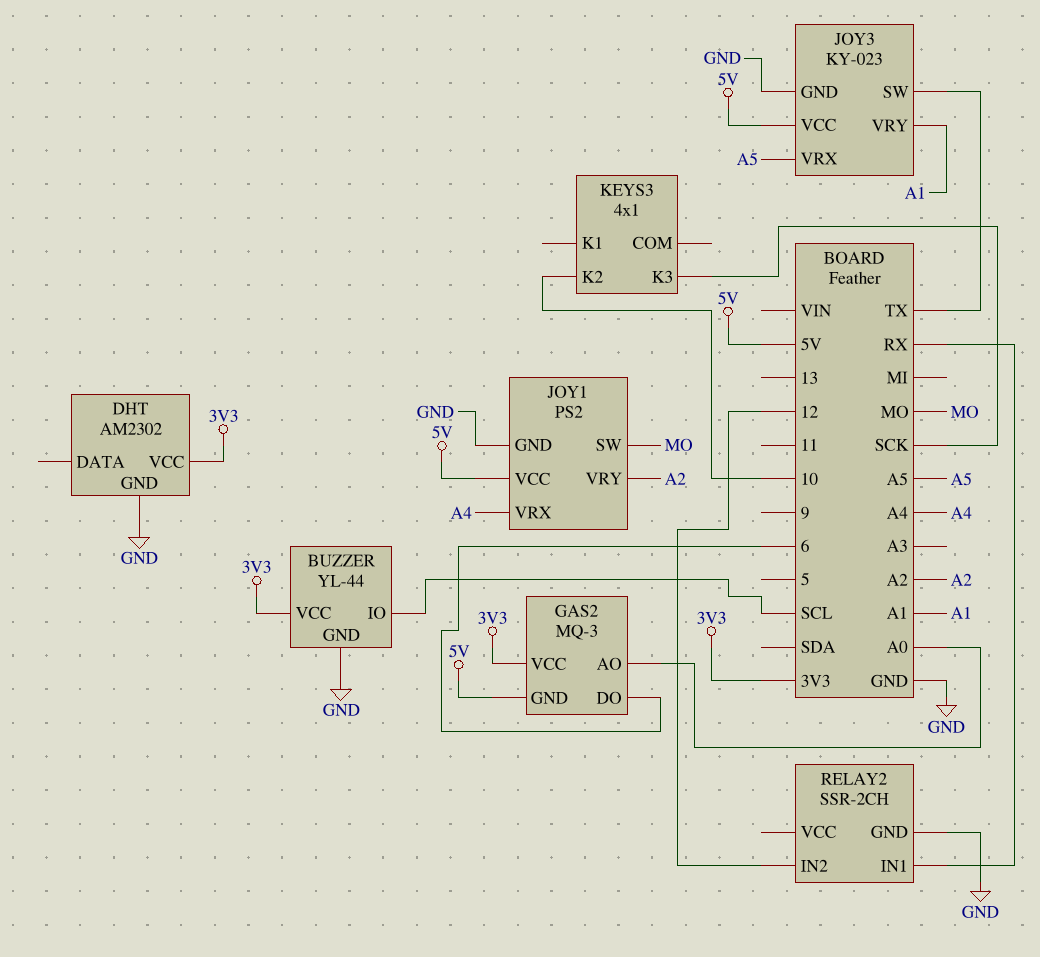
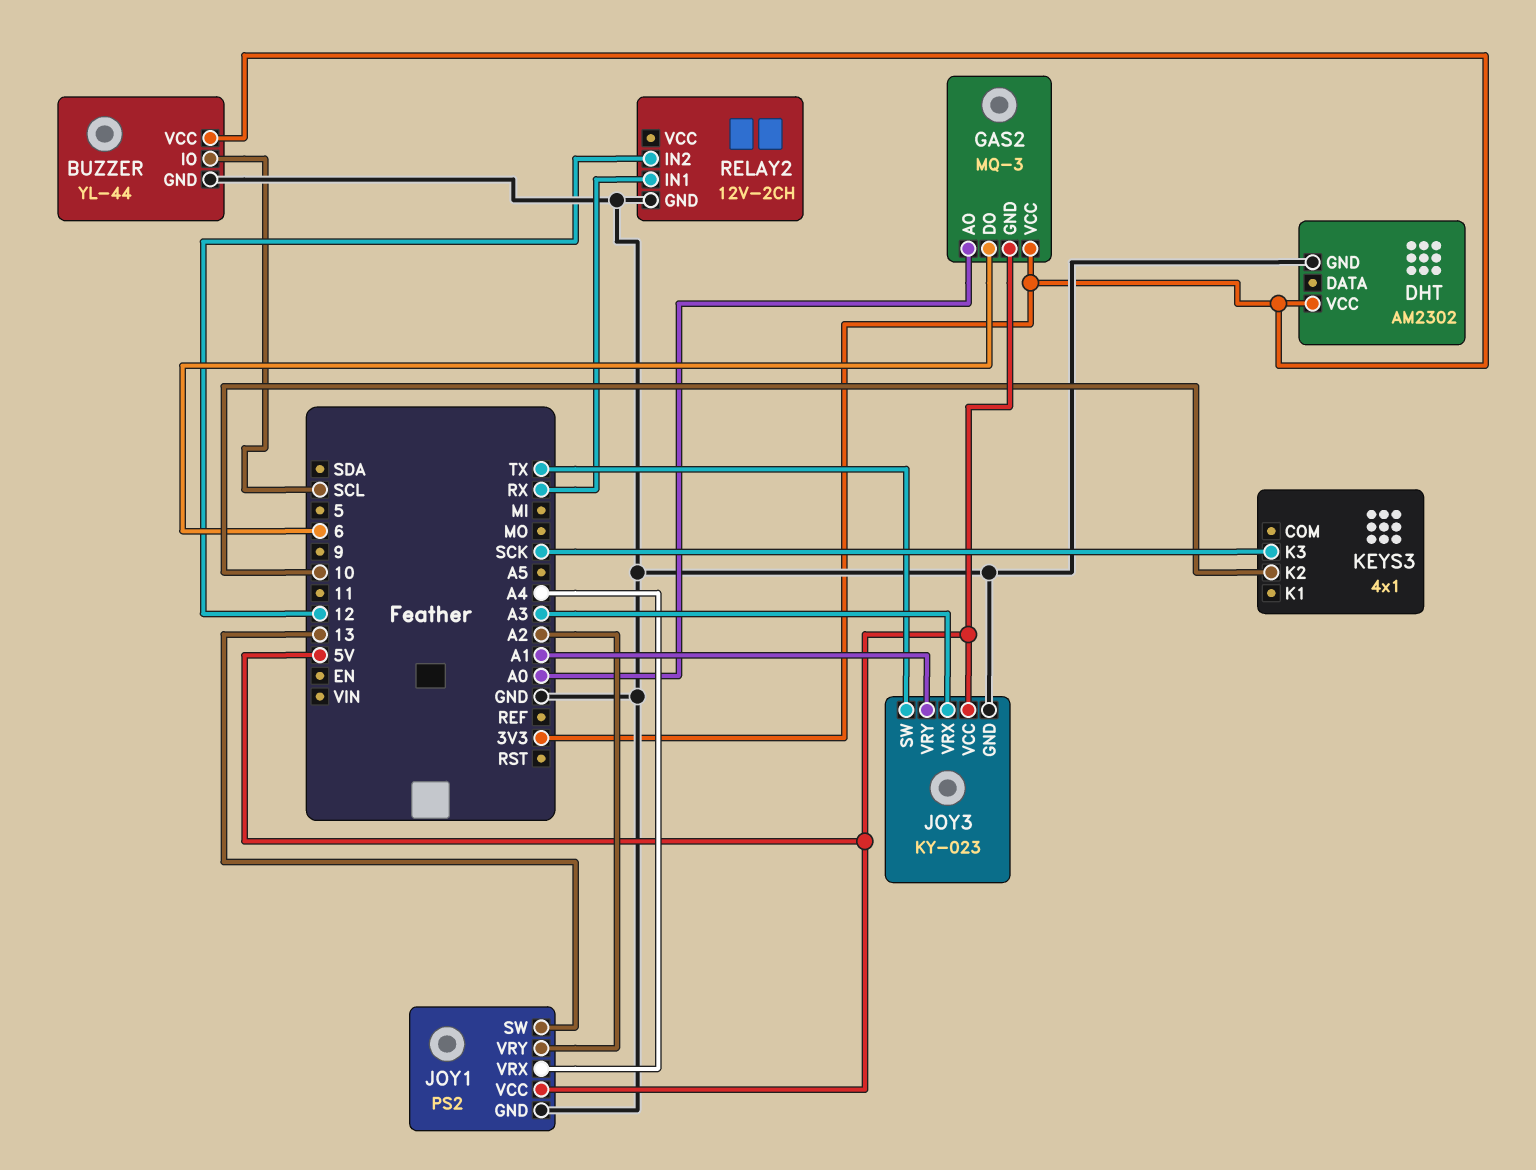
JOY1 pin SW: MO -> 13
JOY3 pin VRX: A5 -> A3
RELAY2: SSR-2CH -> 12V-2CH

